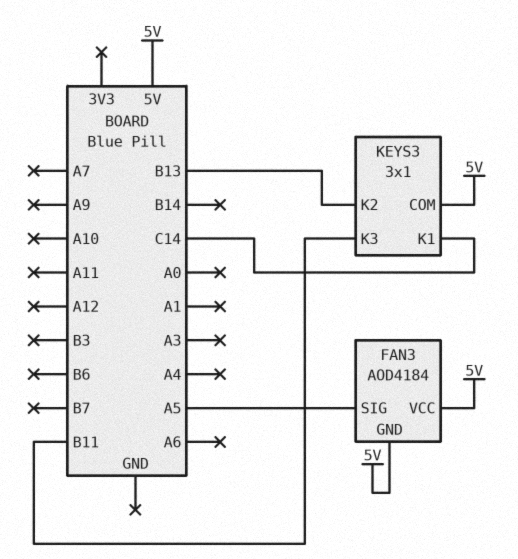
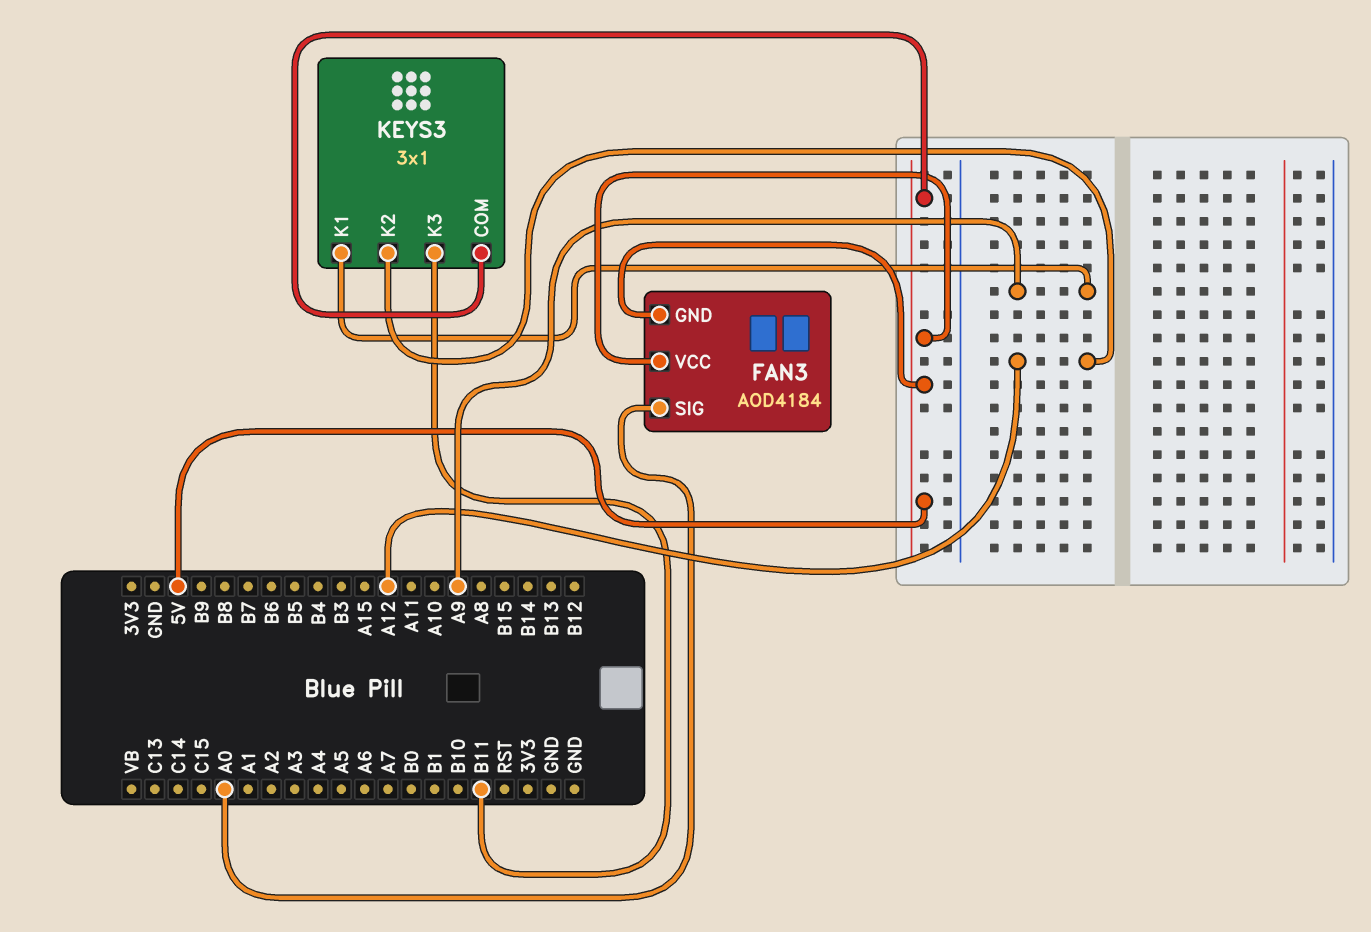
FAN3 pin SIG: A5 -> A0
KEYS3 pin K1: C14 -> A9
KEYS3 pin K2: B13 -> A12

